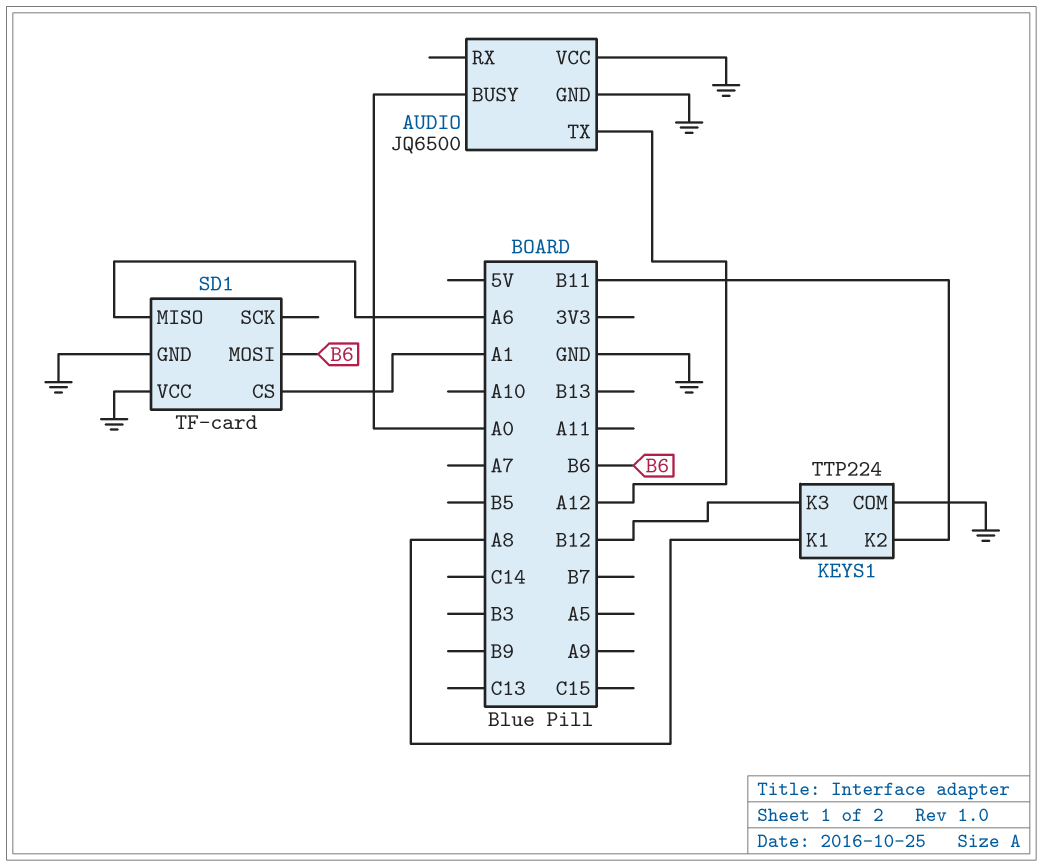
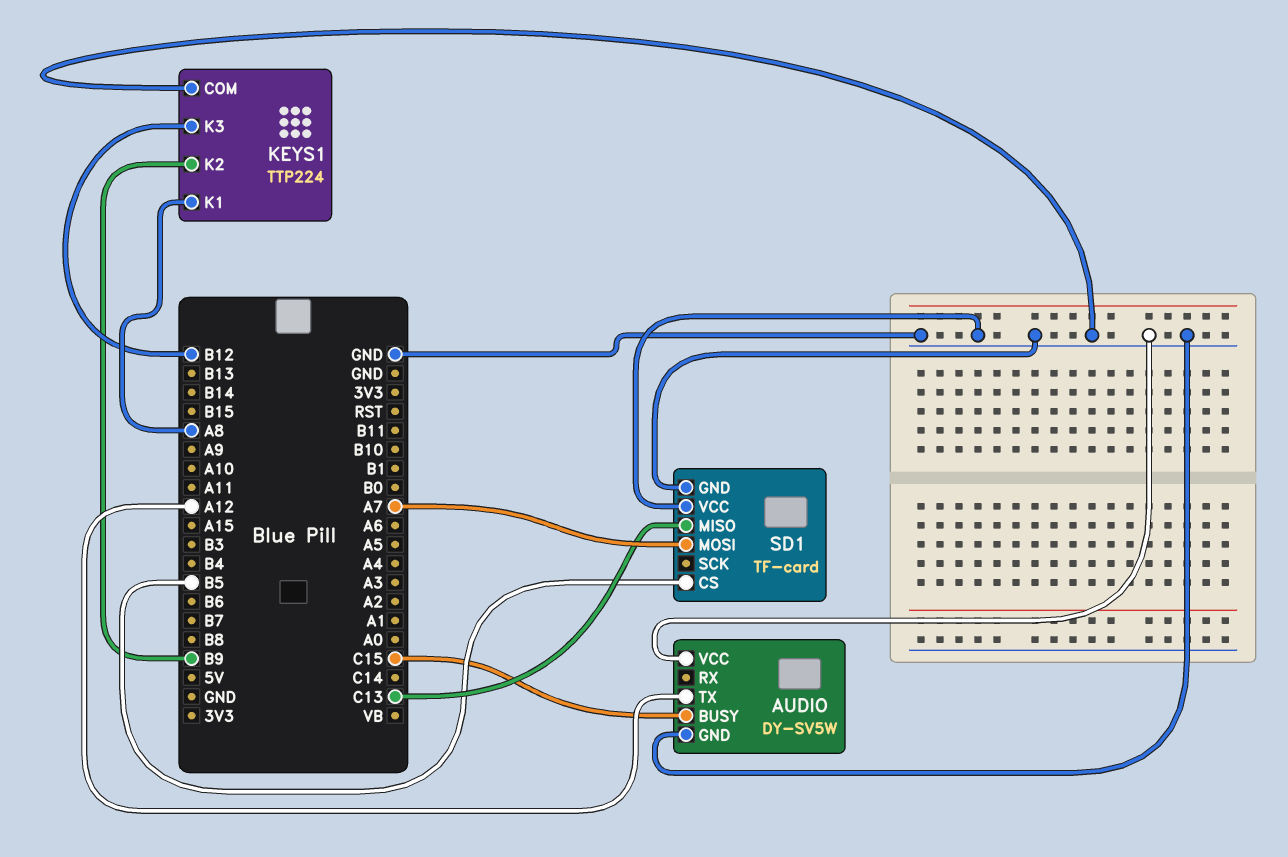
AUDIO: JQ6500 -> DY-SV5W
AUDIO pin BUSY: A0 -> C15
KEYS1 pin K2: B11 -> B9
SD1 pin CS: A1 -> B5
SD1 pin MISO: A6 -> C13
SD1 pin MOSI: B6 -> A7

